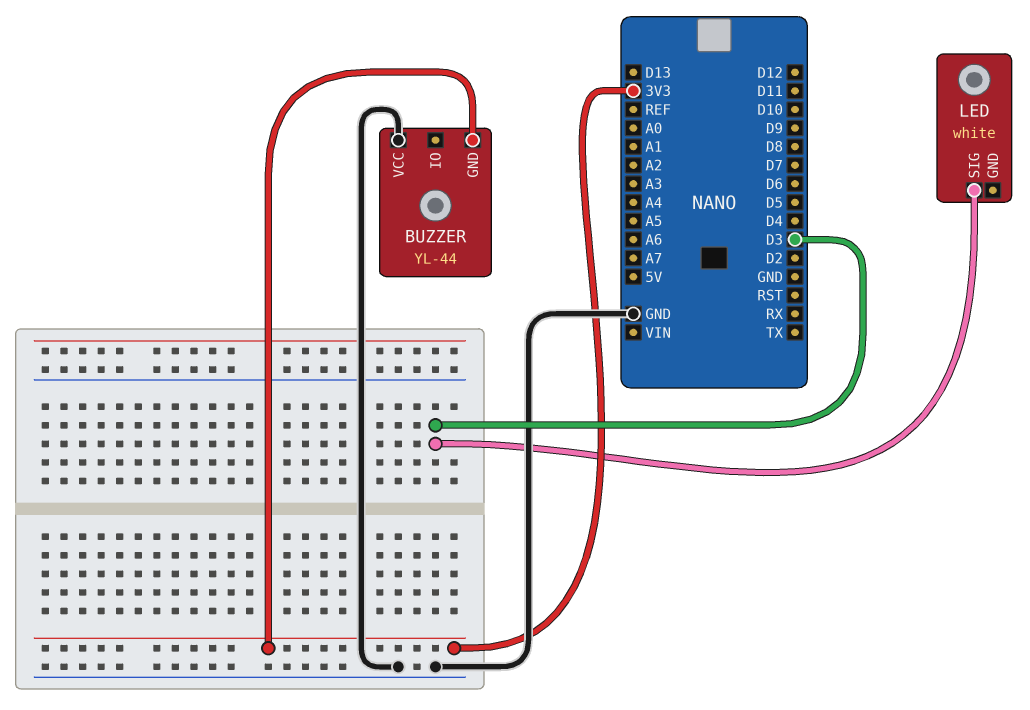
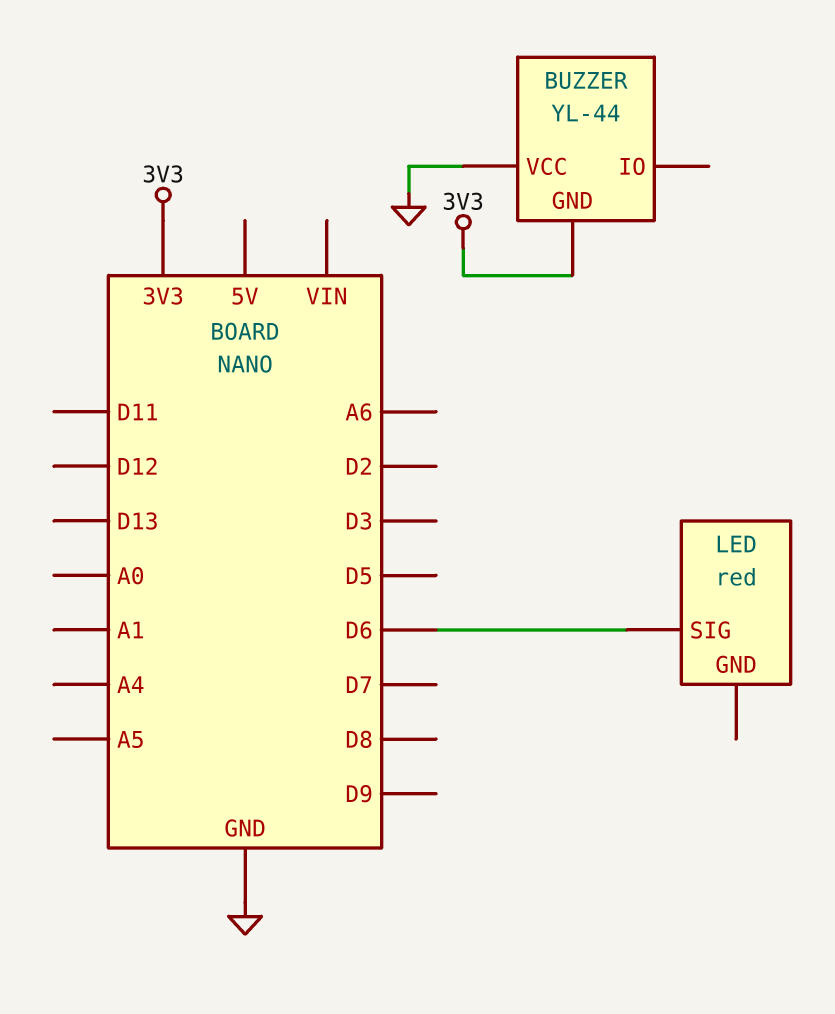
LED: white -> red
LED pin SIG: D3 -> D6

